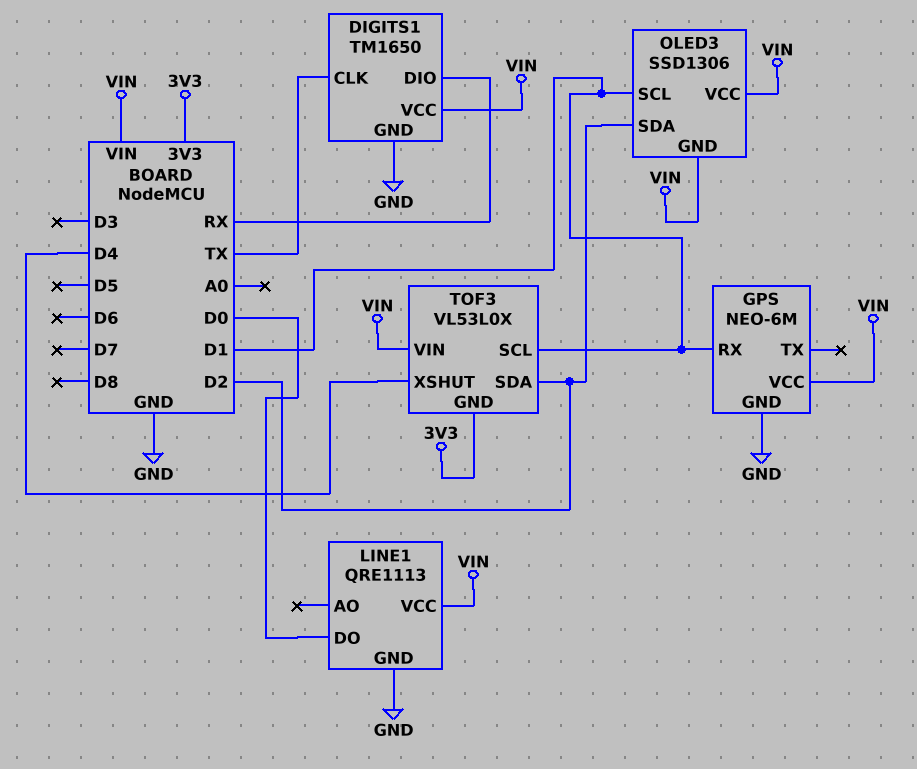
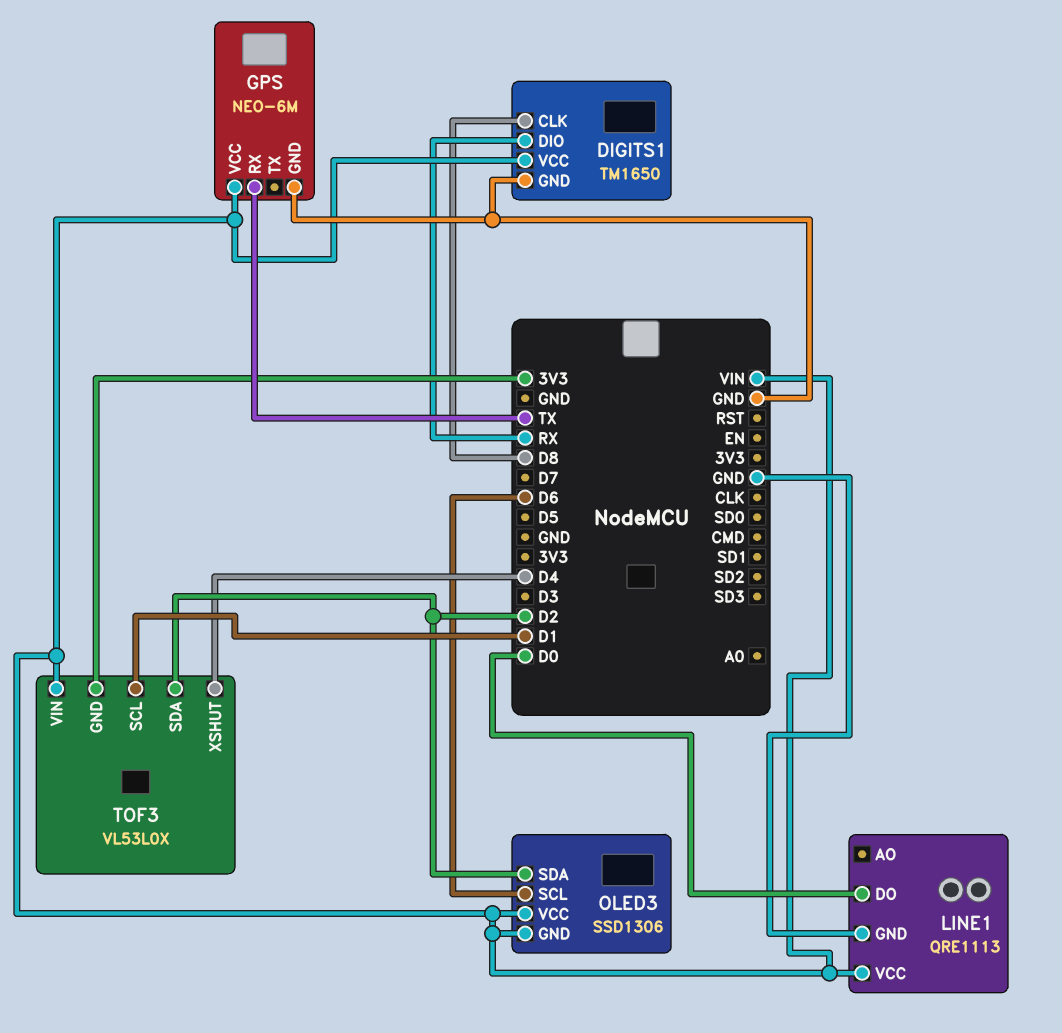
DIGITS1 pin CLK: TX -> D8
GPS pin RX: D1 -> TX
OLED3 pin SCL: D1 -> D6

